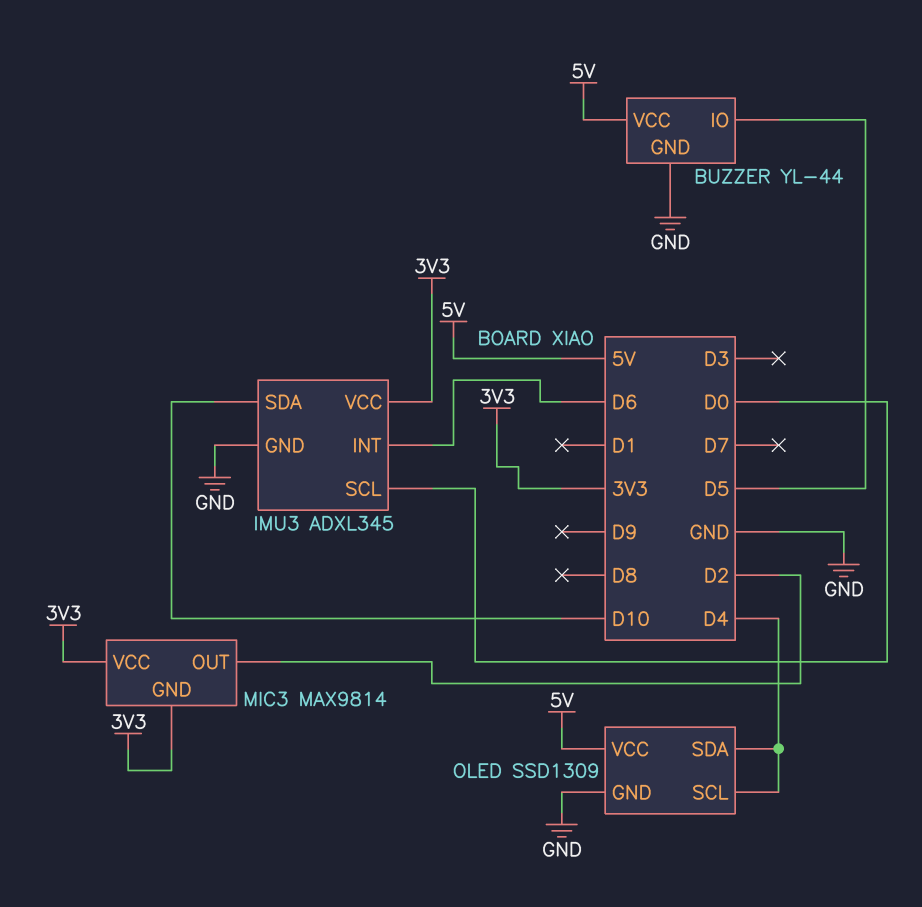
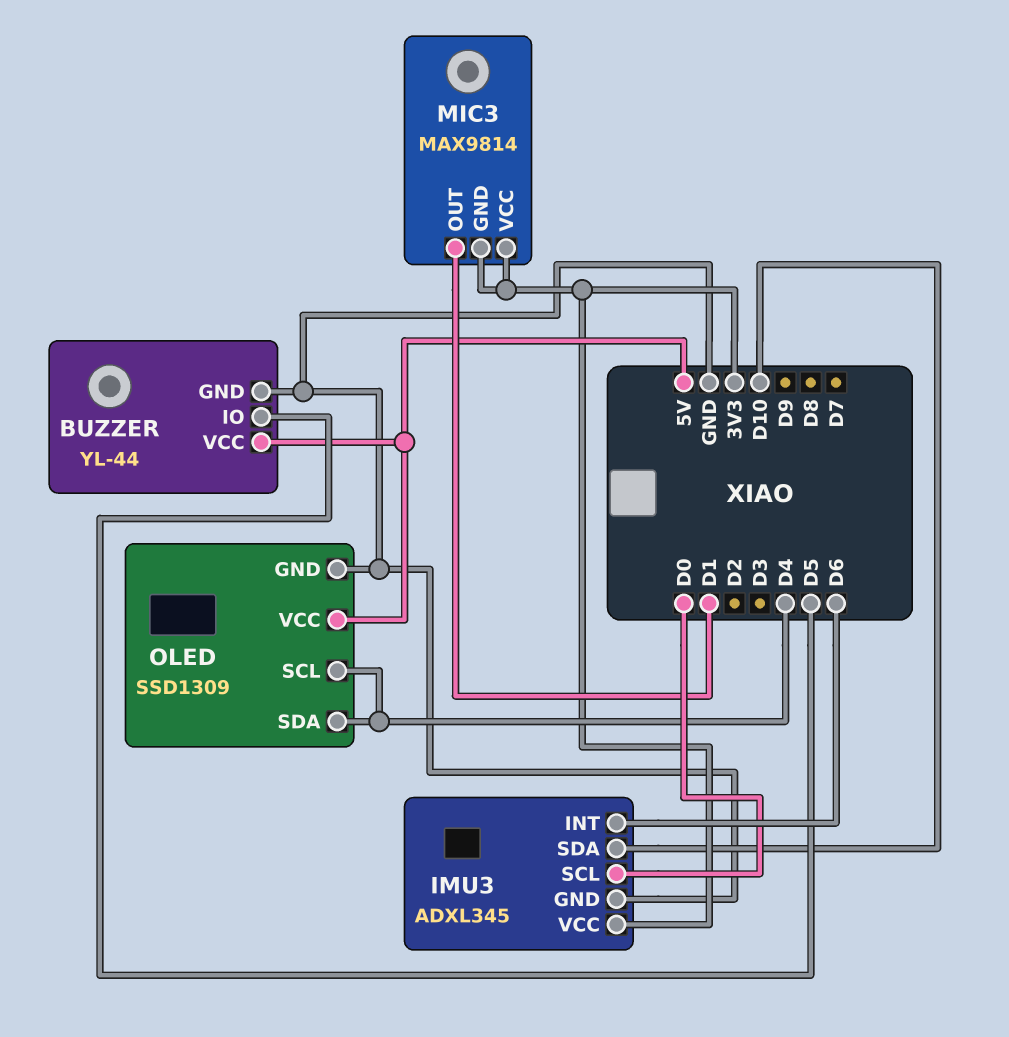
MIC3 pin OUT: D2 -> D1

